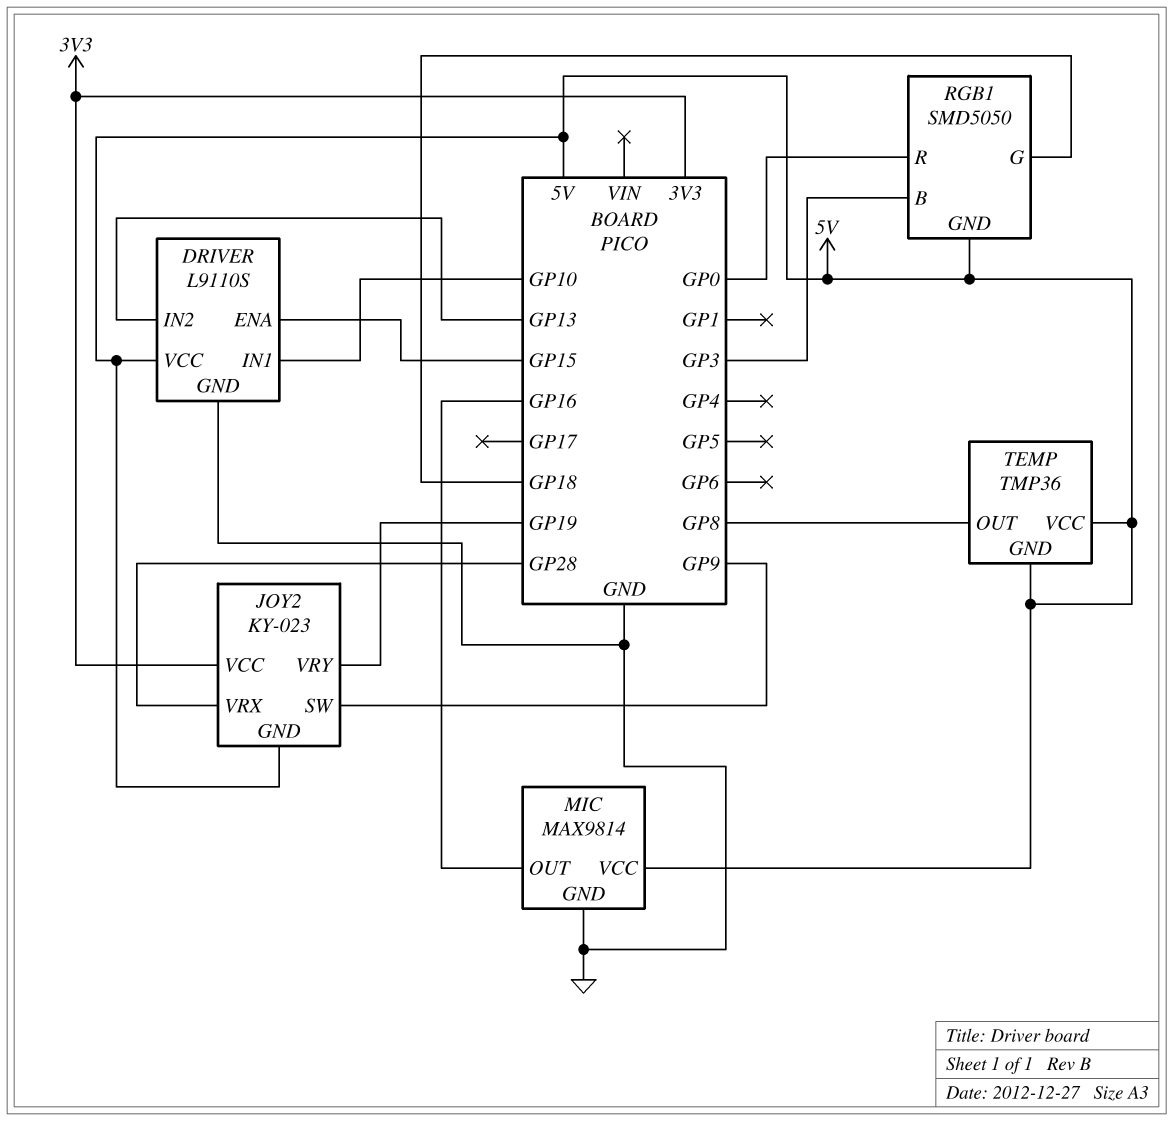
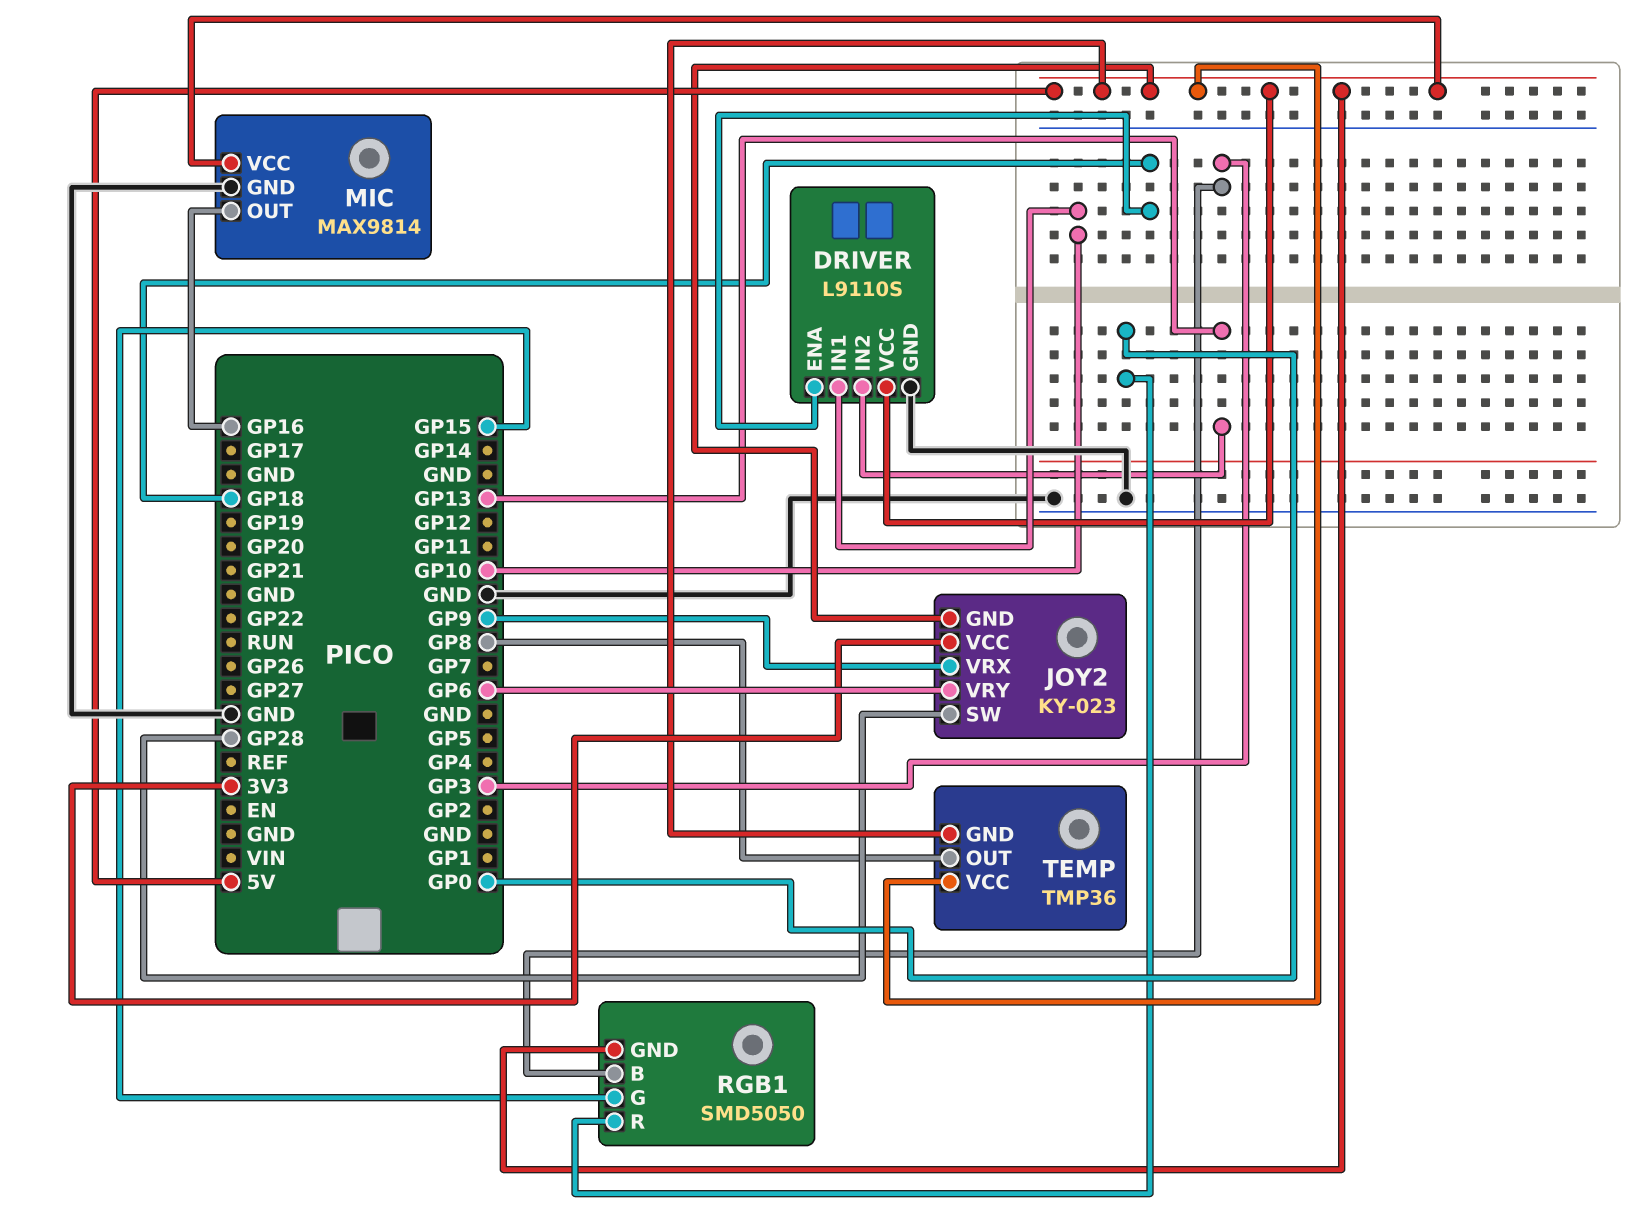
DRIVER pin ENA: GP15 -> GP18
JOY2 pin SW: GP9 -> GP28
JOY2 pin VRX: GP28 -> GP9
JOY2 pin VRY: GP19 -> GP6
RGB1 pin G: GP18 -> GP15

